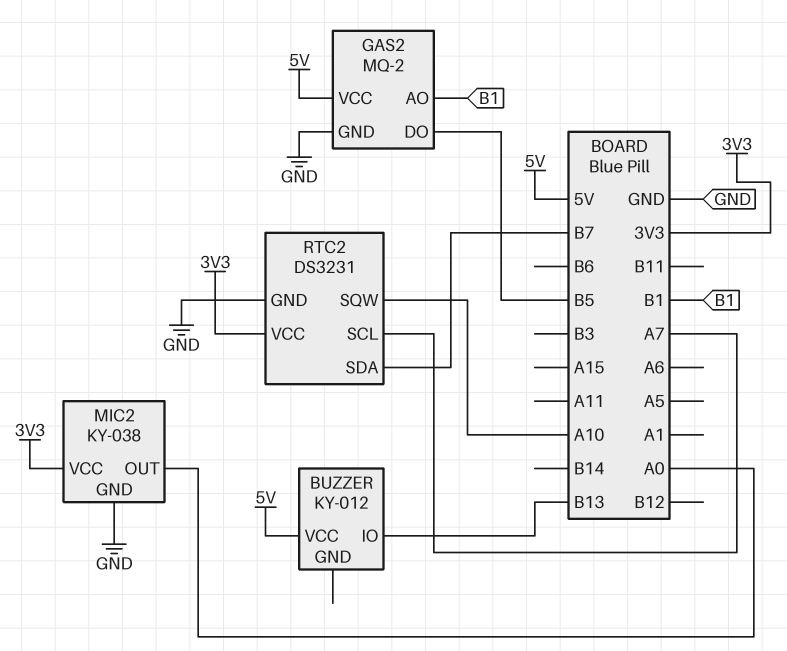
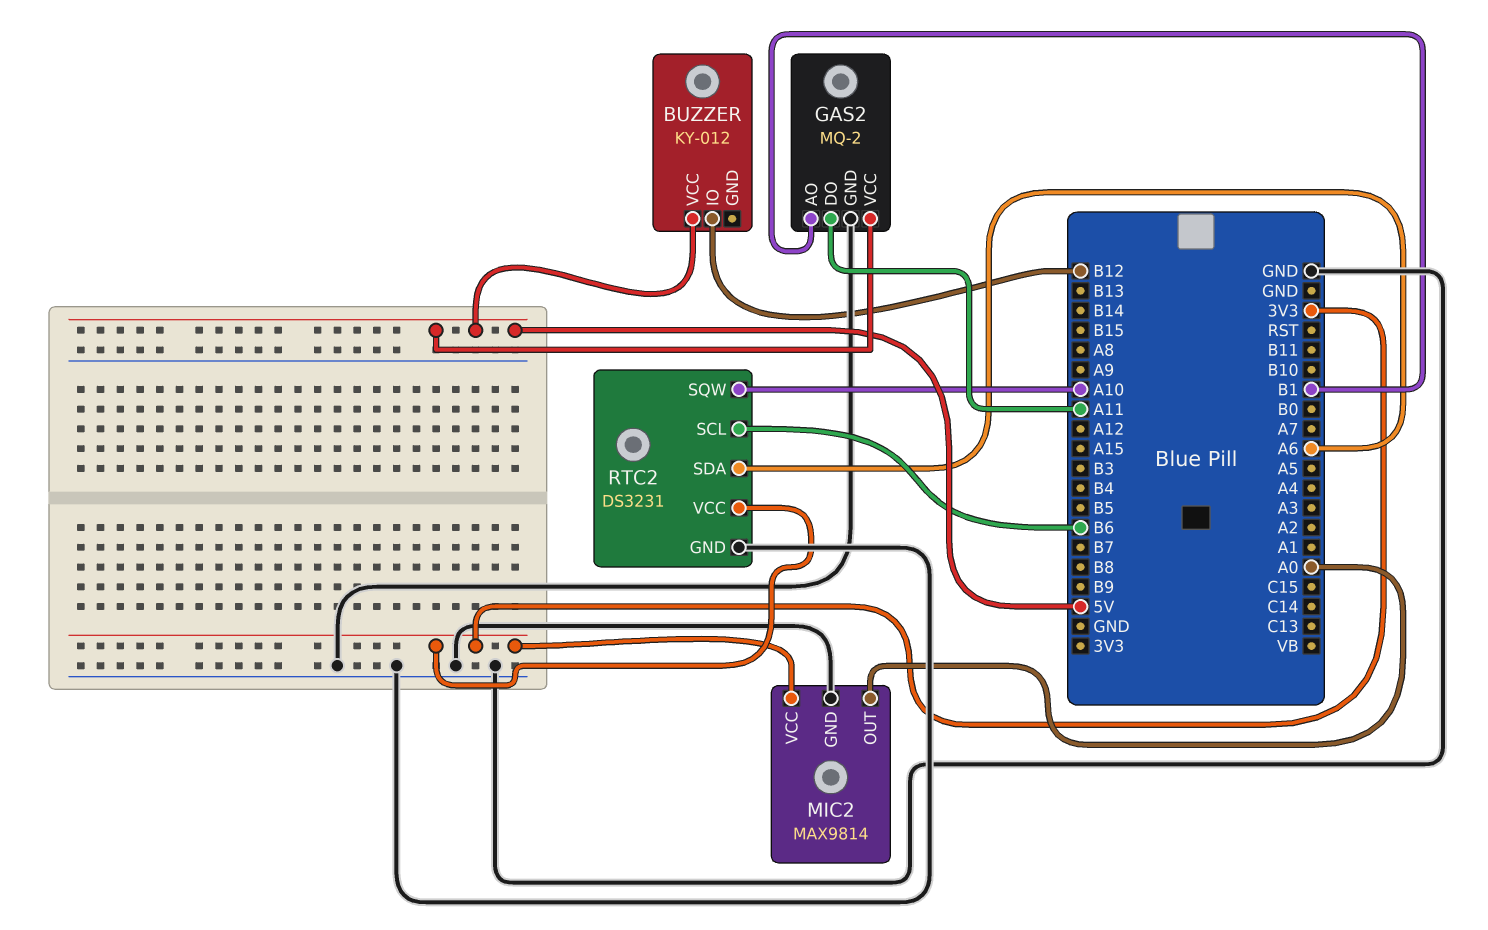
BUZZER pin IO: B13 -> B12
GAS2 pin DO: B5 -> A11
MIC2: KY-038 -> MAX9814
RTC2 pin SCL: A7 -> B6
RTC2 pin SDA: B7 -> A6

